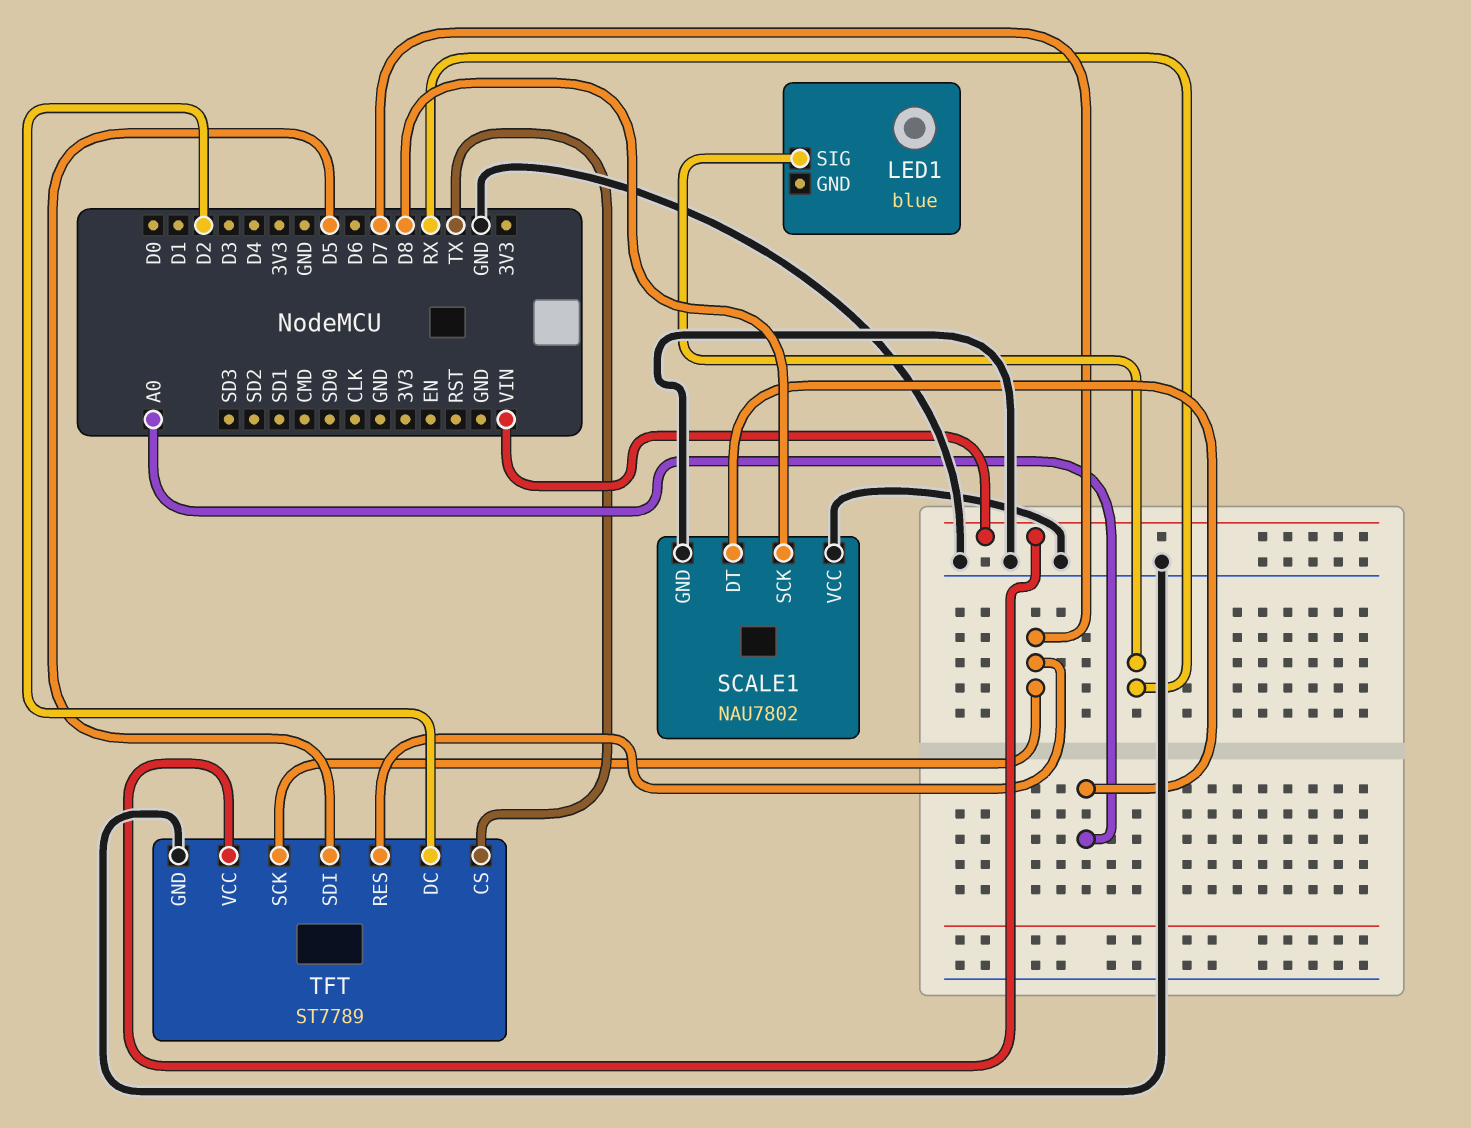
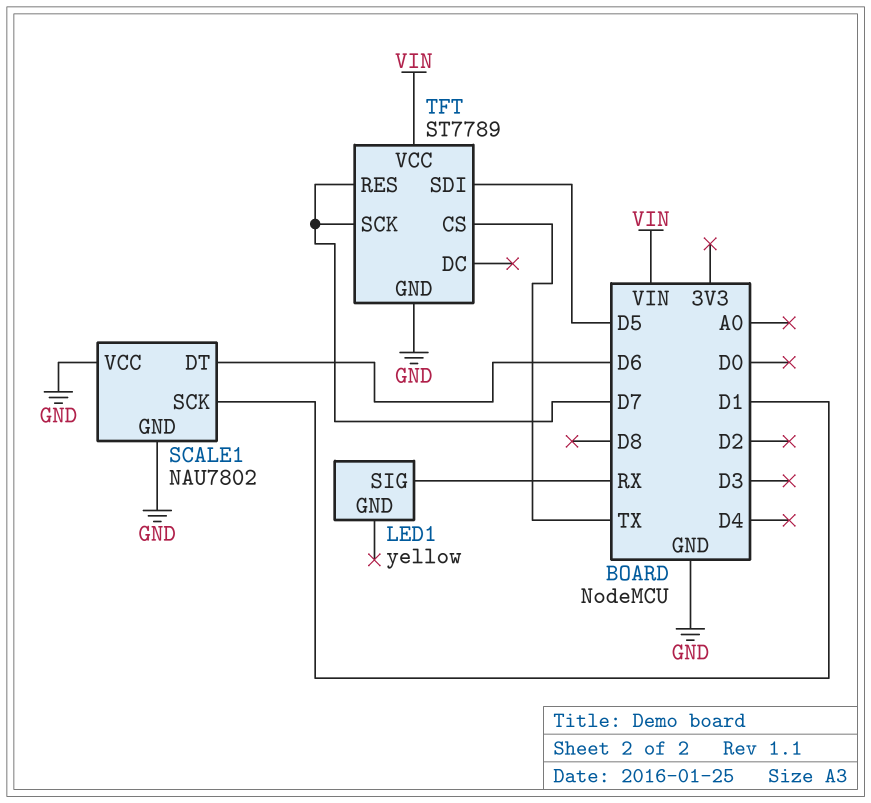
LED1: blue -> yellow
SCALE1 pin DT: A0 -> D6
SCALE1 pin SCK: D8 -> D1
TFT pin DC: D2 -> none

